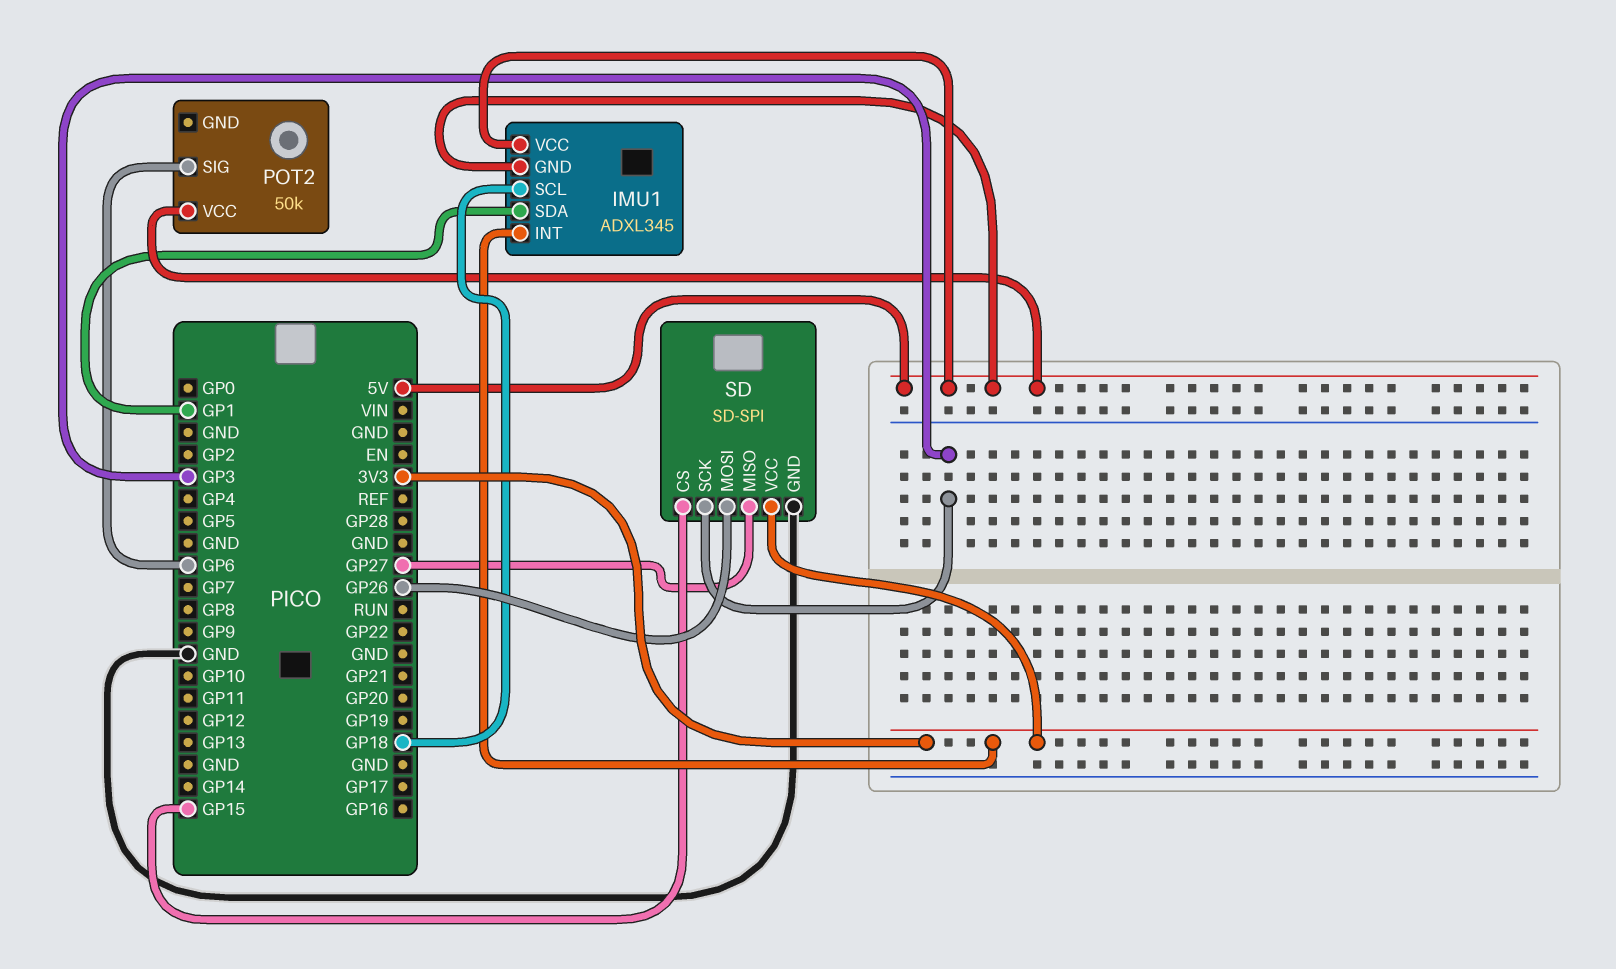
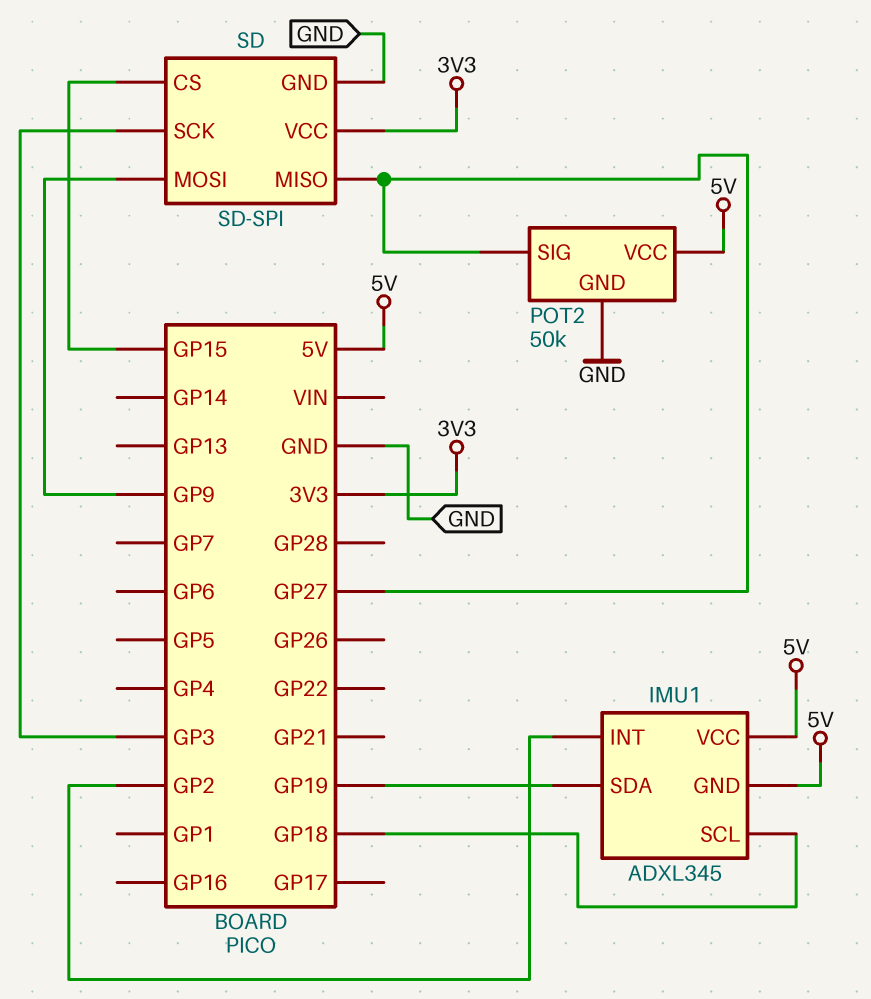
IMU1 pin INT: 3V3 -> GP2
IMU1 pin SDA: GP1 -> GP19
POT2 pin GND: none -> GND
POT2 pin SIG: GP6 -> GP27
SD pin MOSI: GP26 -> GP9

